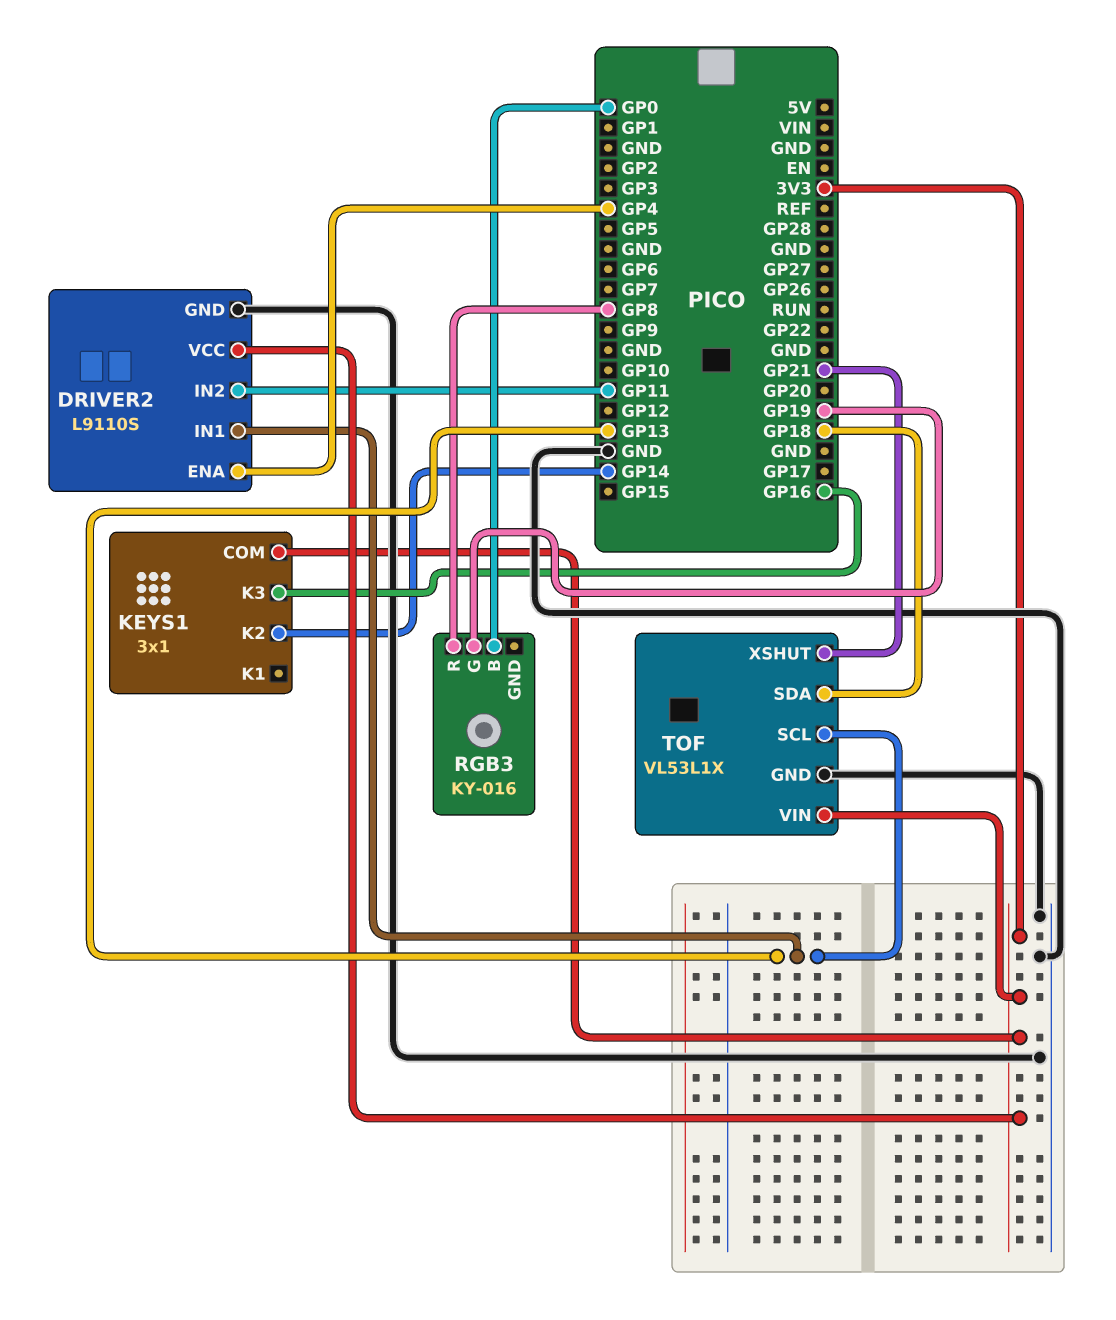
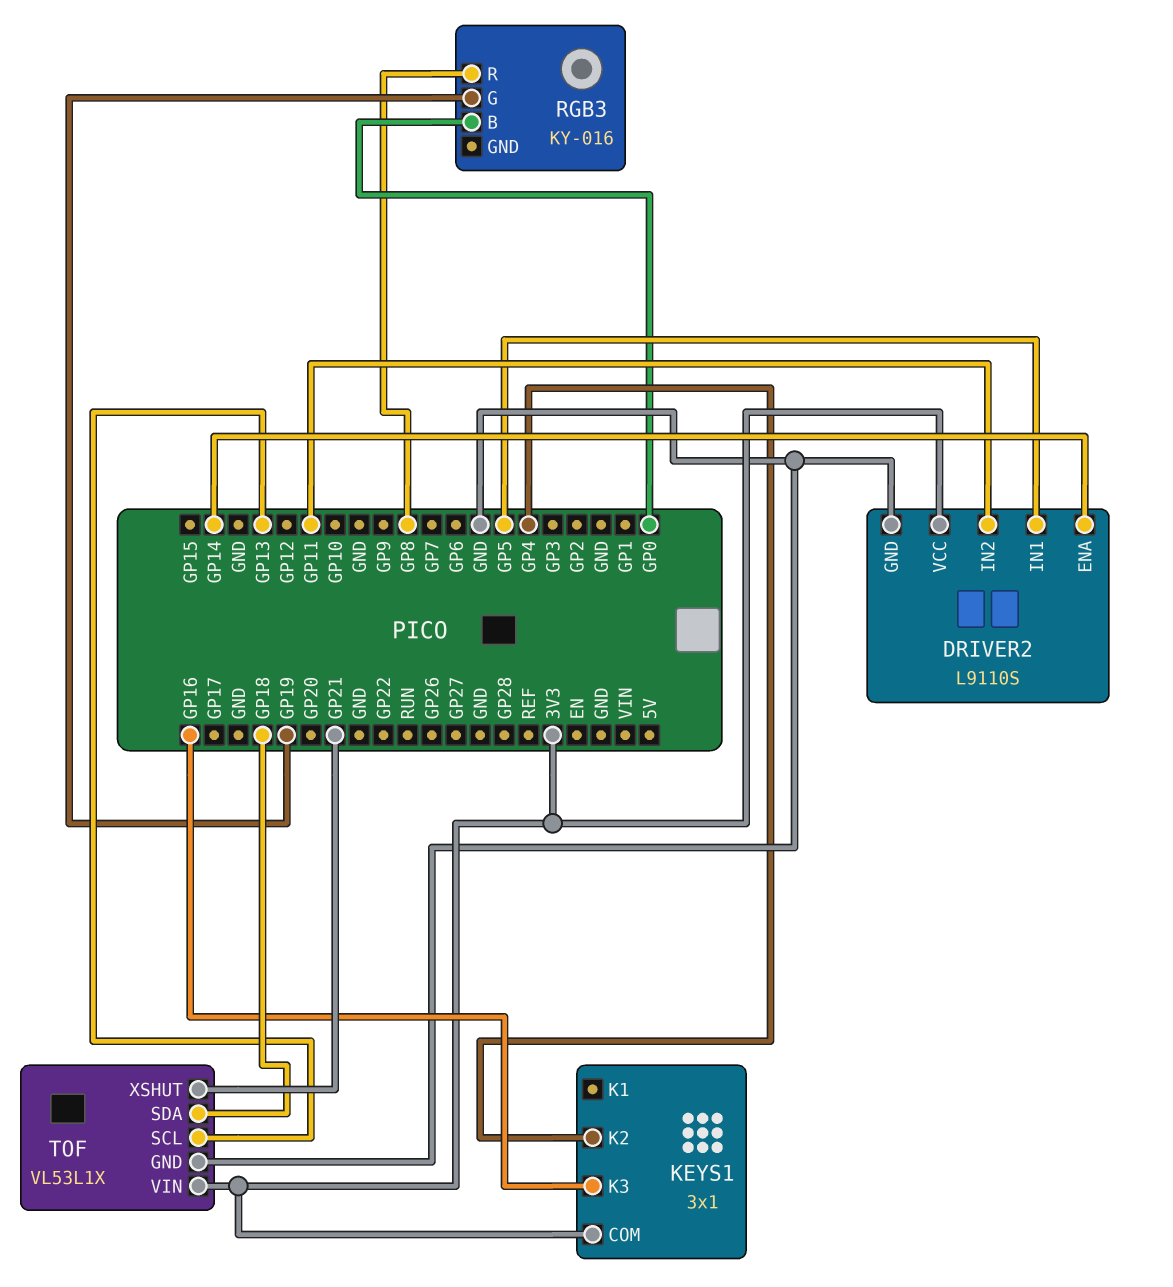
DRIVER2 pin ENA: GP4 -> GP14
DRIVER2 pin IN1: GP13 -> GP5
KEYS1 pin K2: GP14 -> GP4

